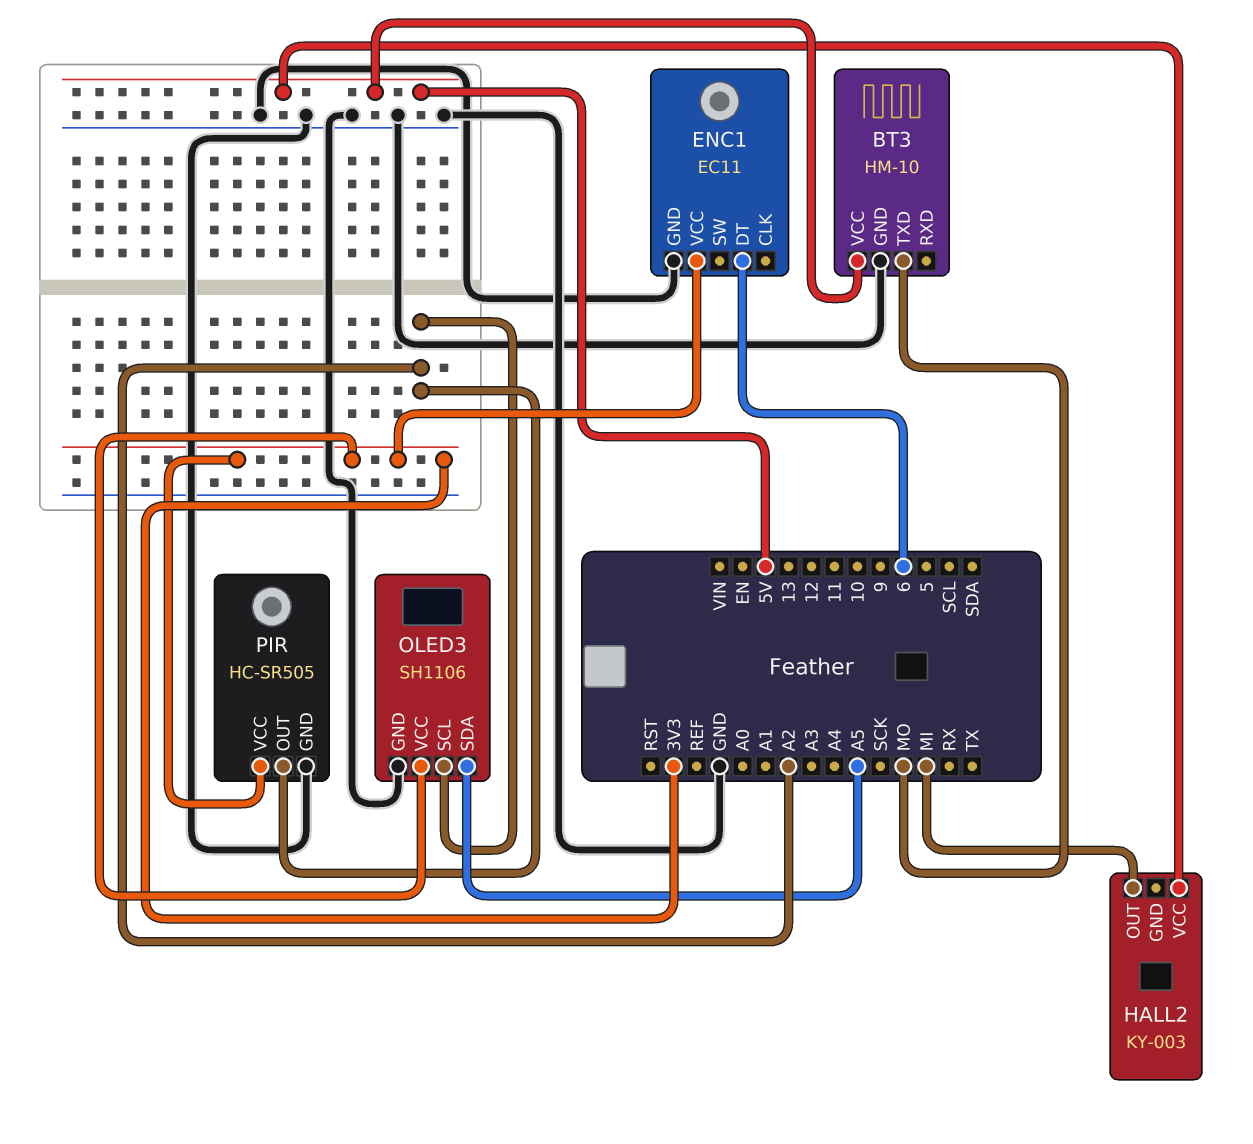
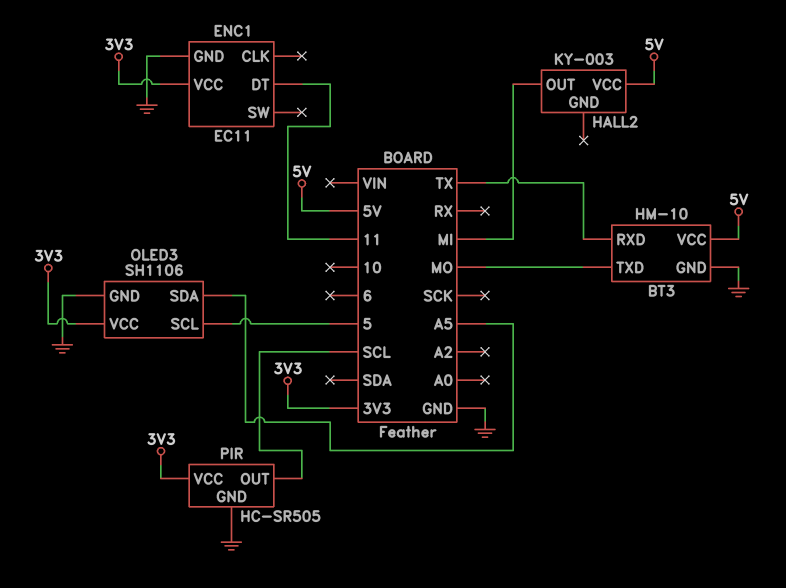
BT3 pin RXD: none -> TX
ENC1 pin DT: 6 -> 11
OLED3 pin SCL: A2 -> 5
PIR pin OUT: A2 -> SCL

